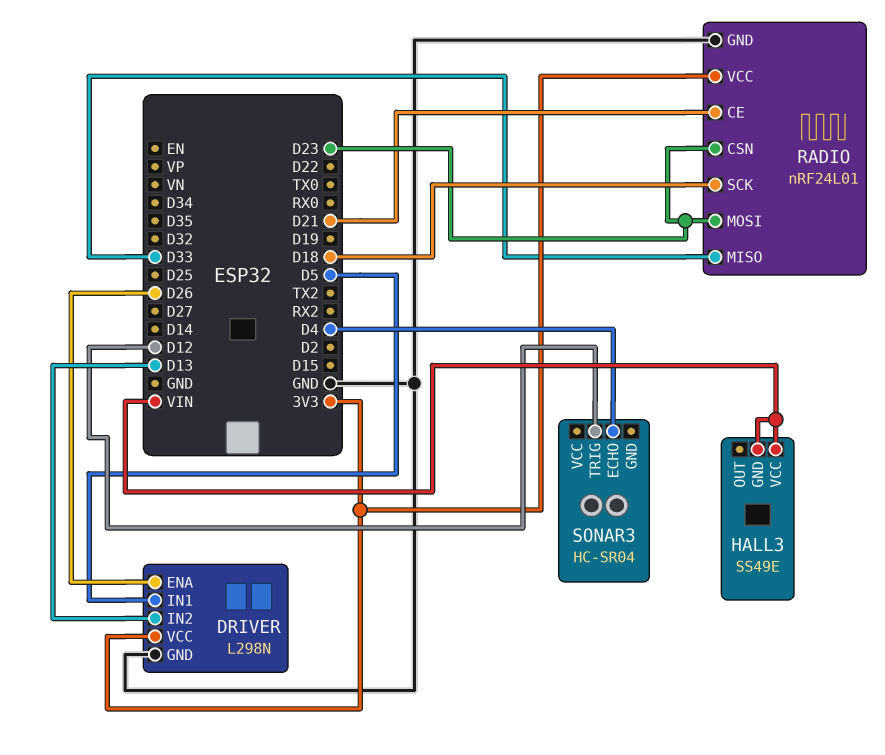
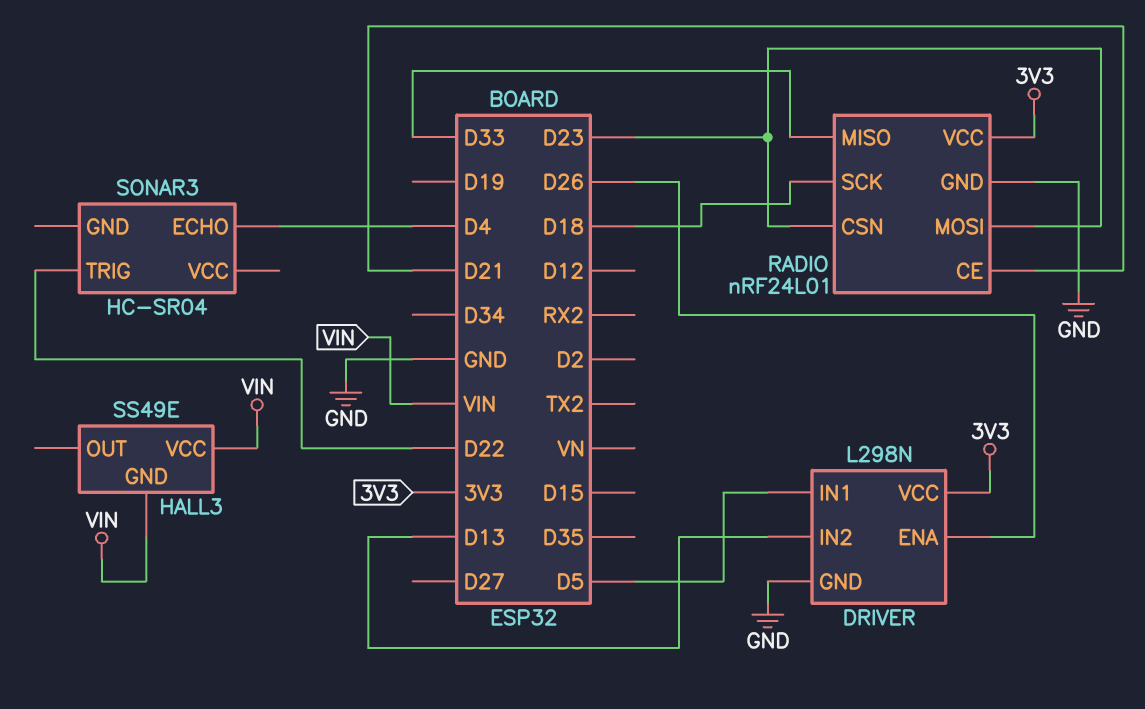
SONAR3 pin TRIG: D12 -> D22

